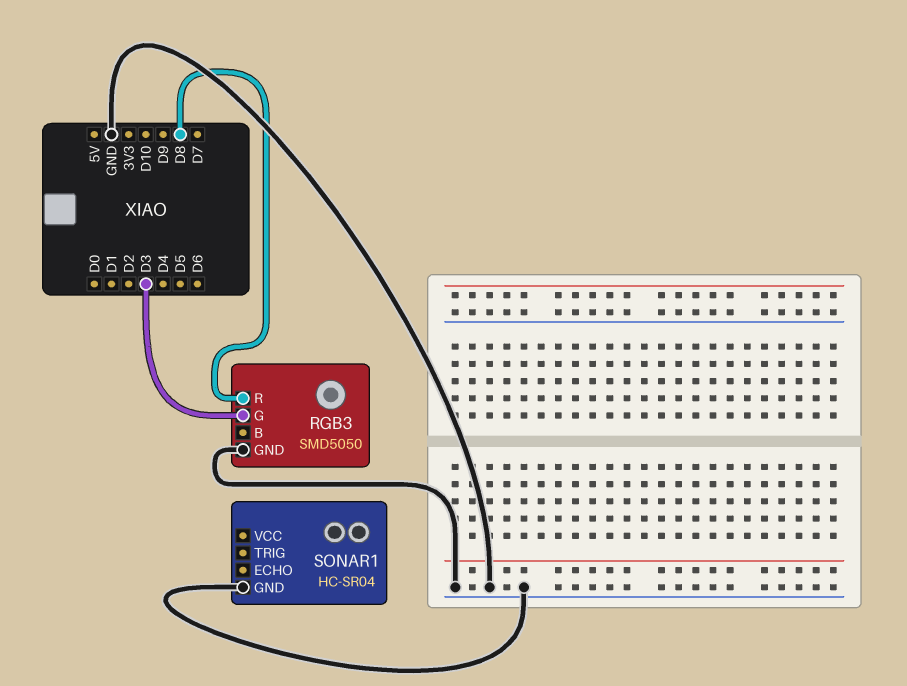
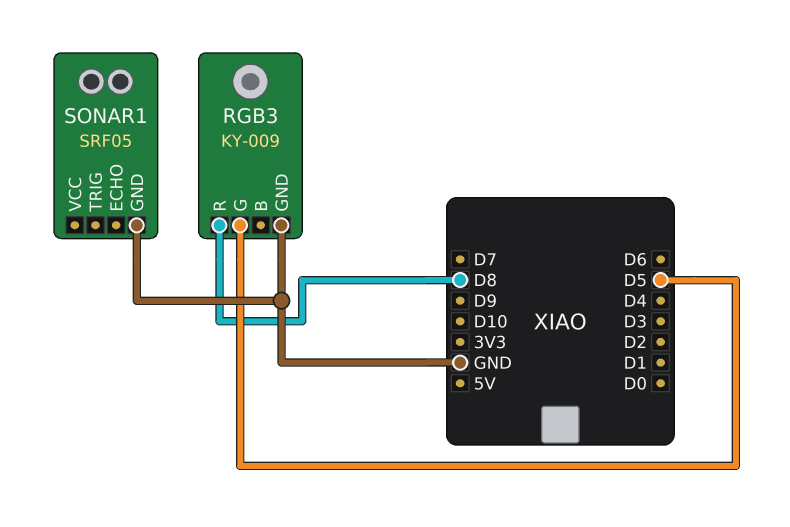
RGB3: SMD5050 -> KY-009
RGB3 pin G: D3 -> D5
SONAR1: HC-SR04 -> SRF05

